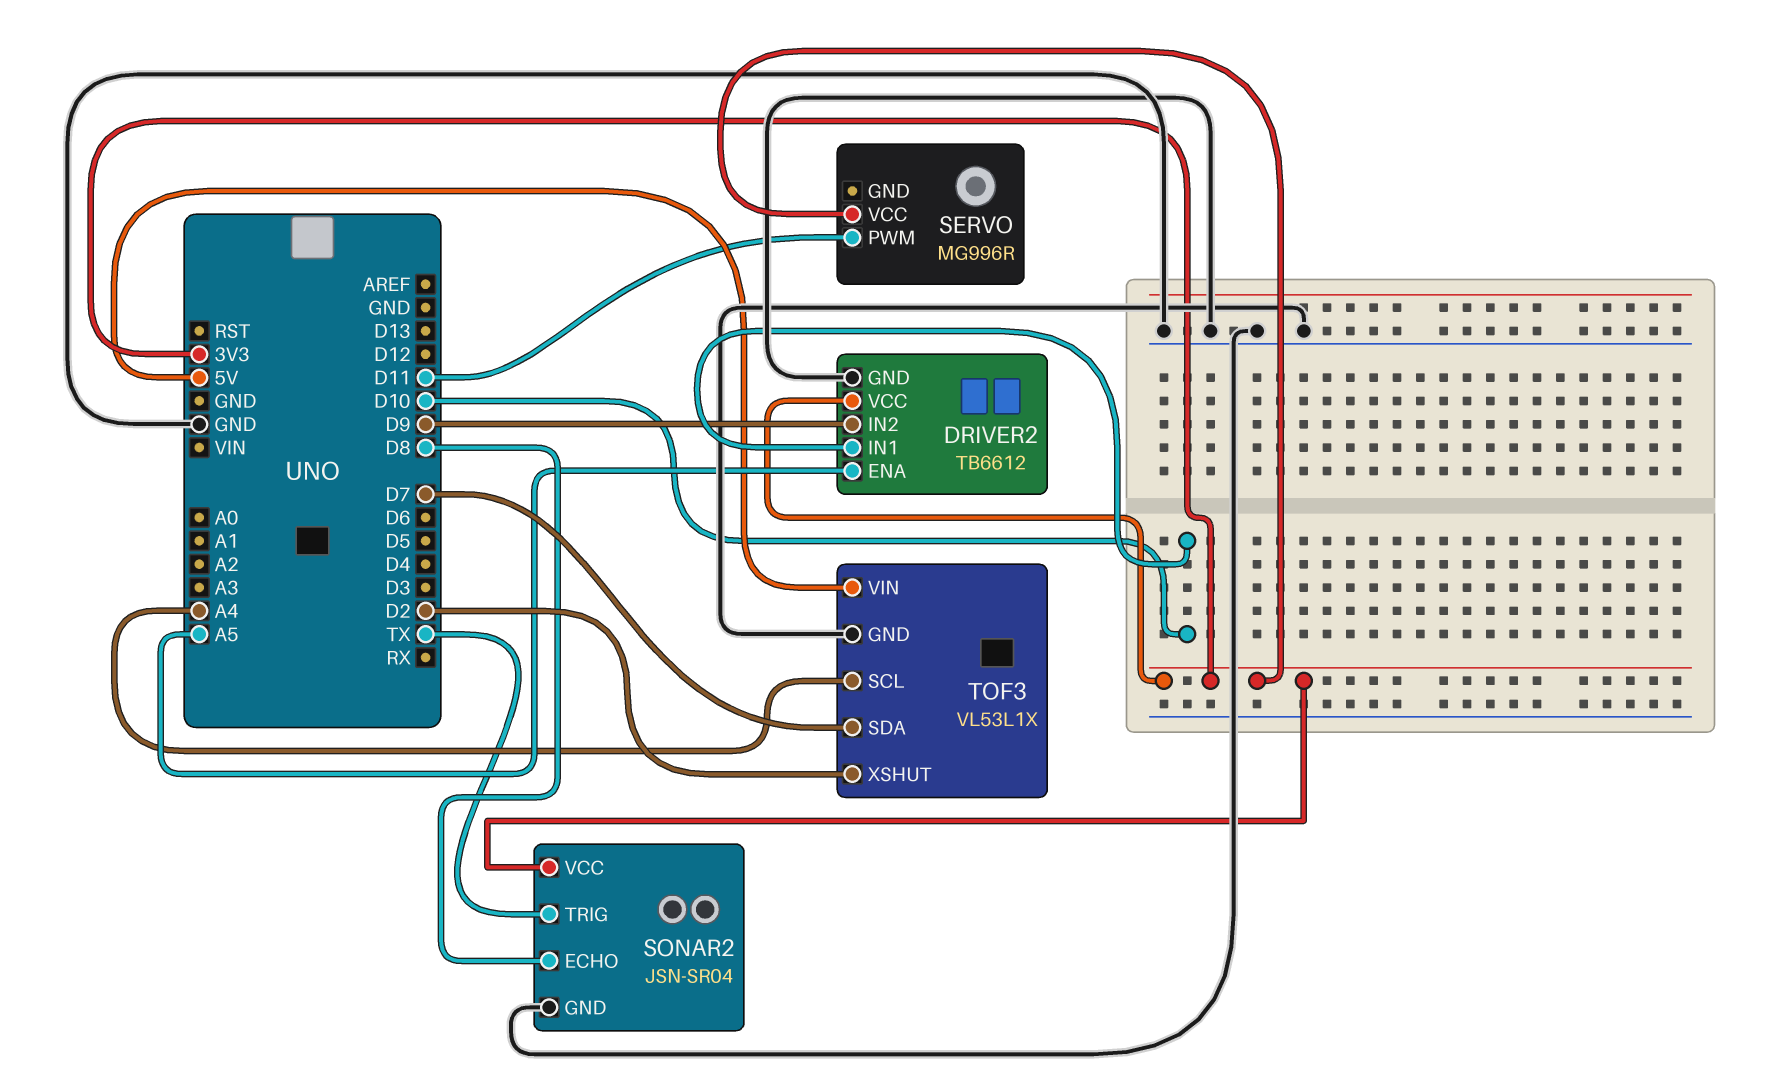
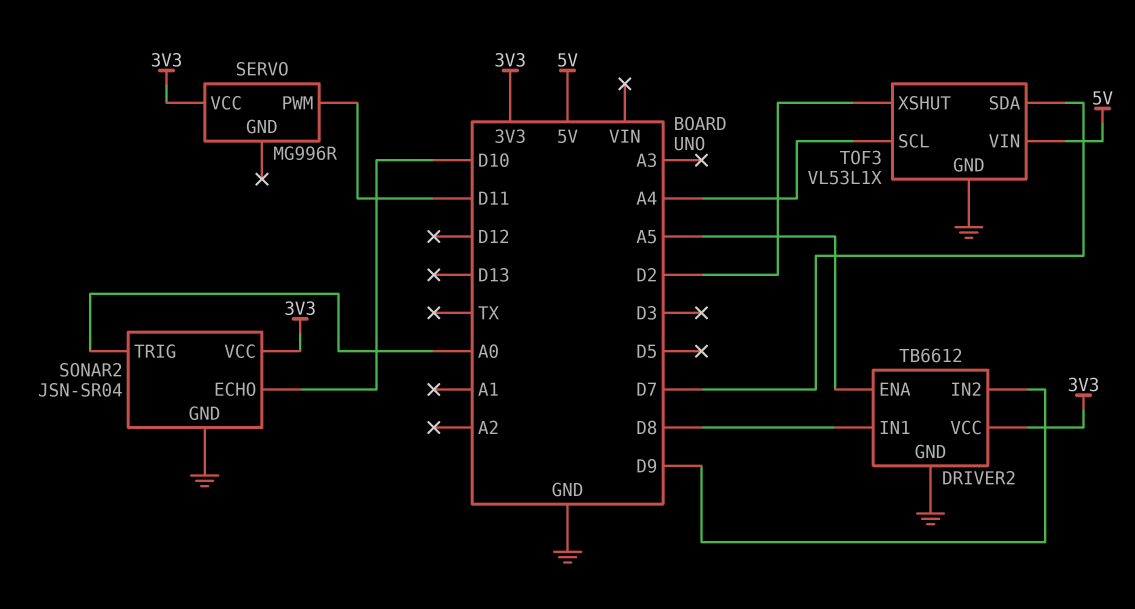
DRIVER2 pin IN1: D10 -> D8
SONAR2 pin ECHO: D8 -> D10
SONAR2 pin TRIG: TX -> A0

